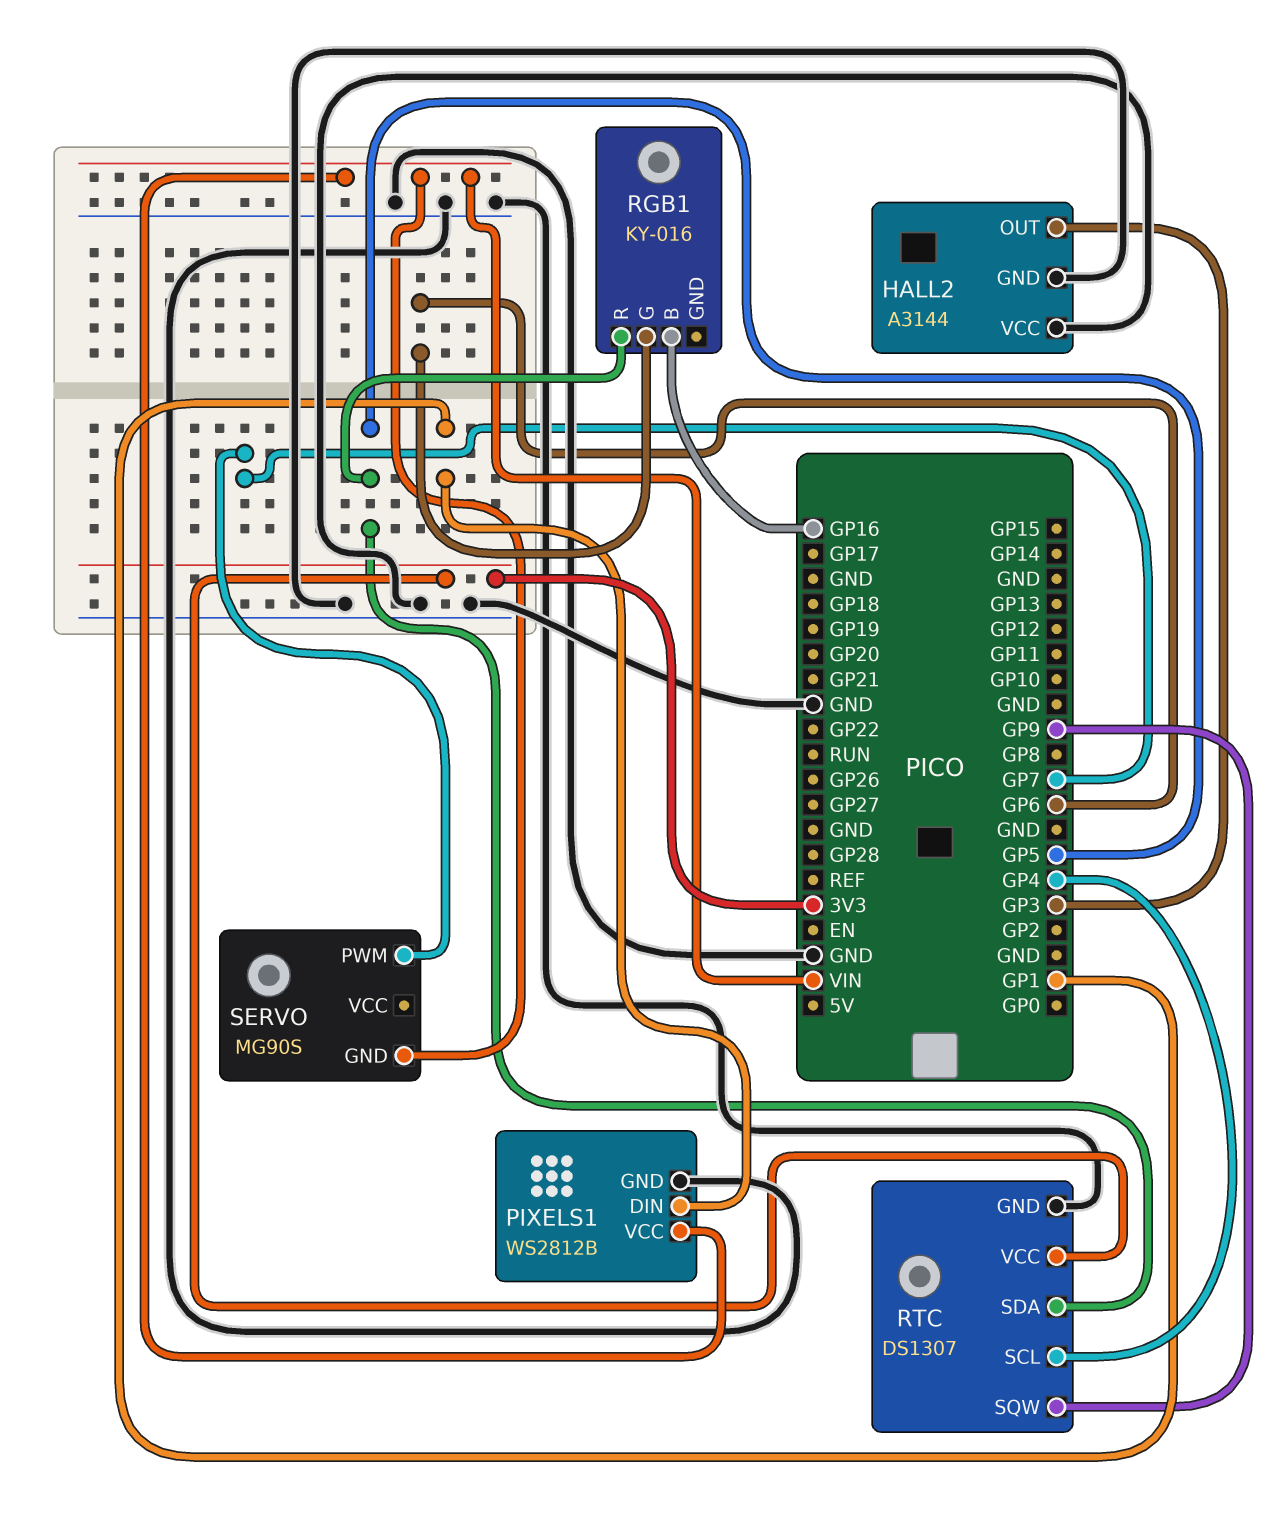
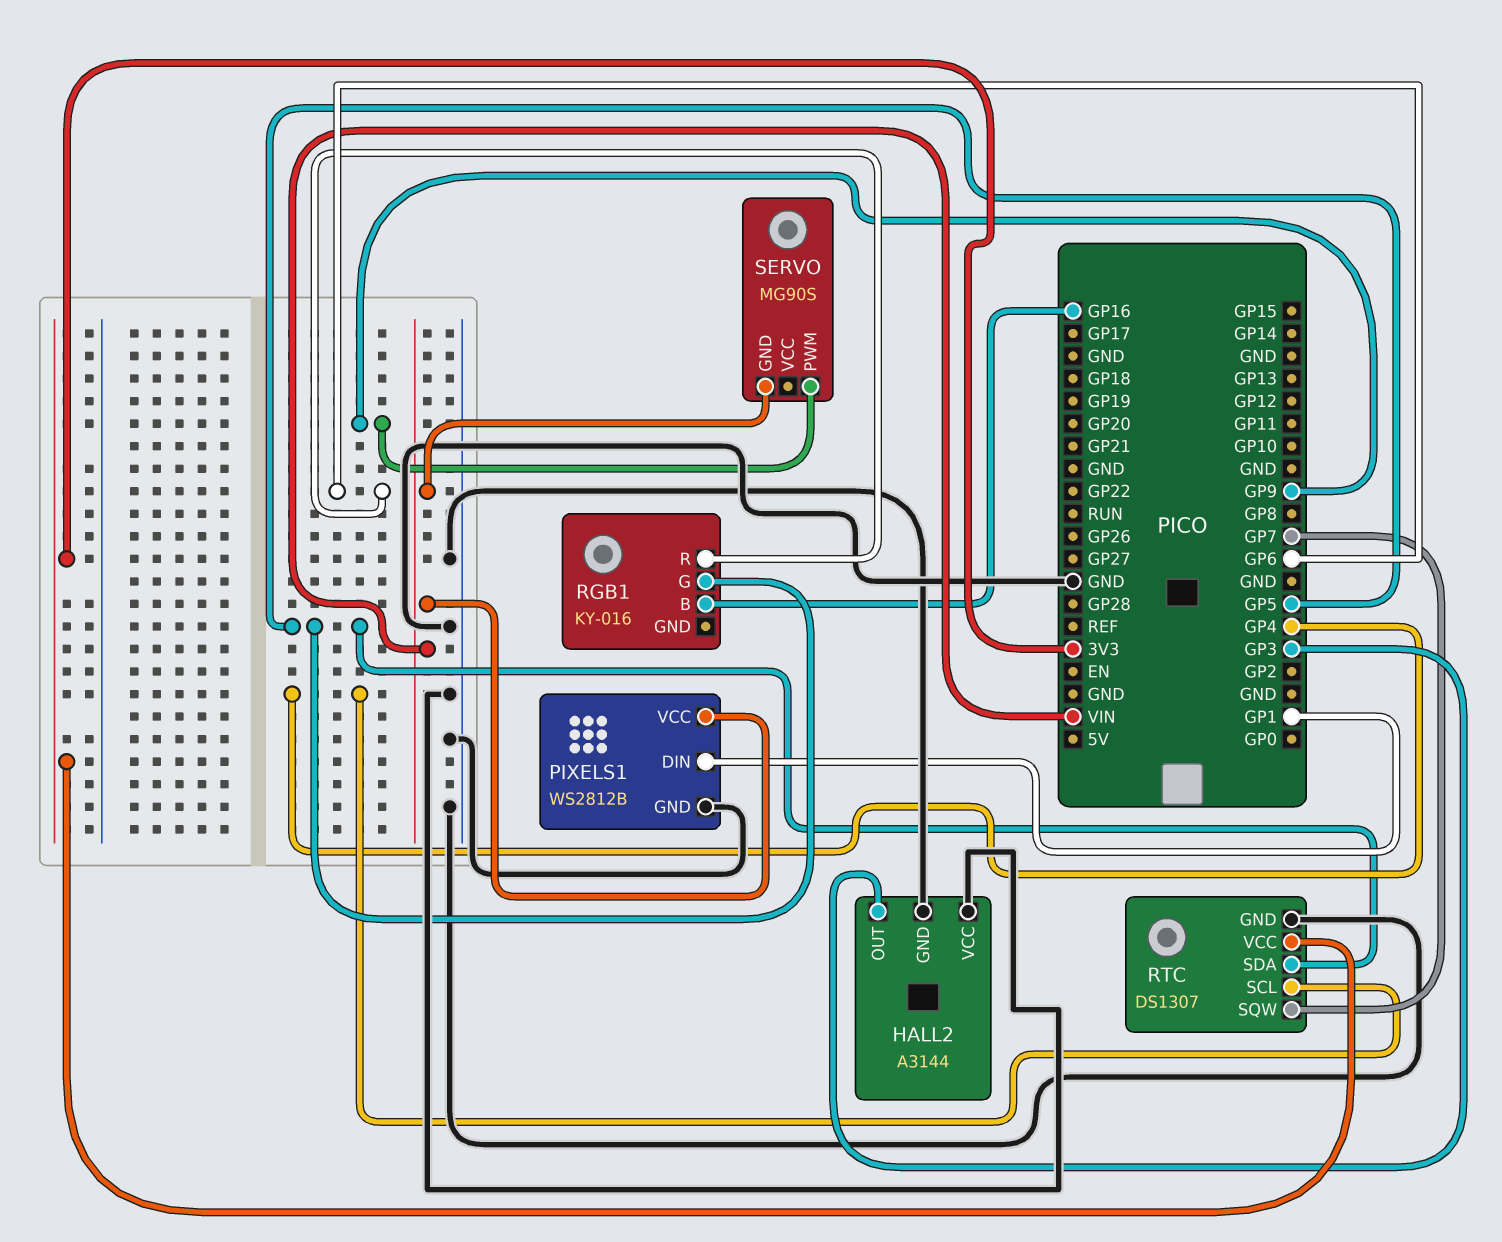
RGB1 pin G: GP6 -> GP5
RGB1 pin R: GP5 -> GP6
RTC pin SQW: GP9 -> GP7
SERVO pin PWM: GP7 -> GP9

